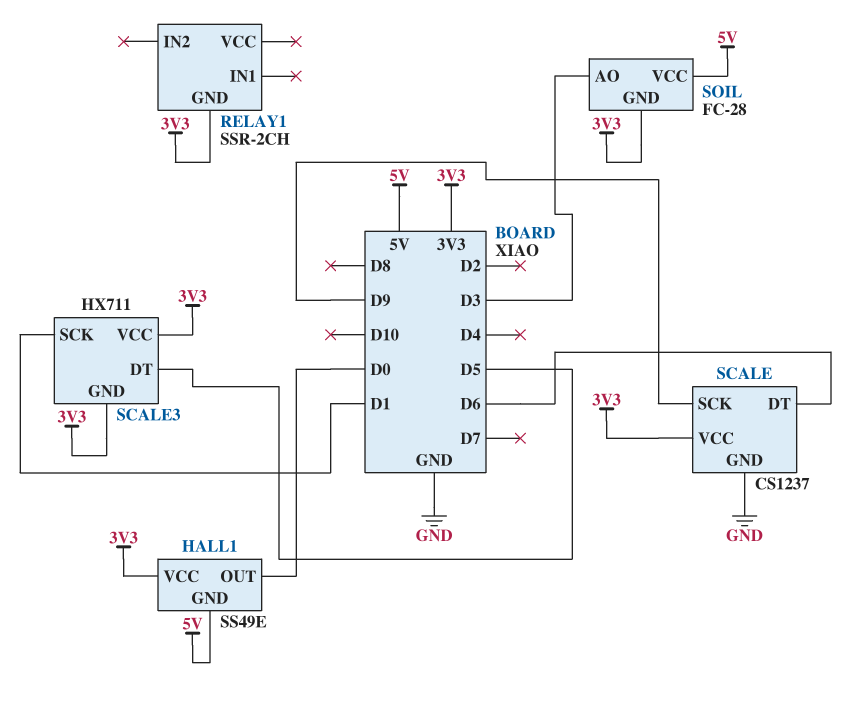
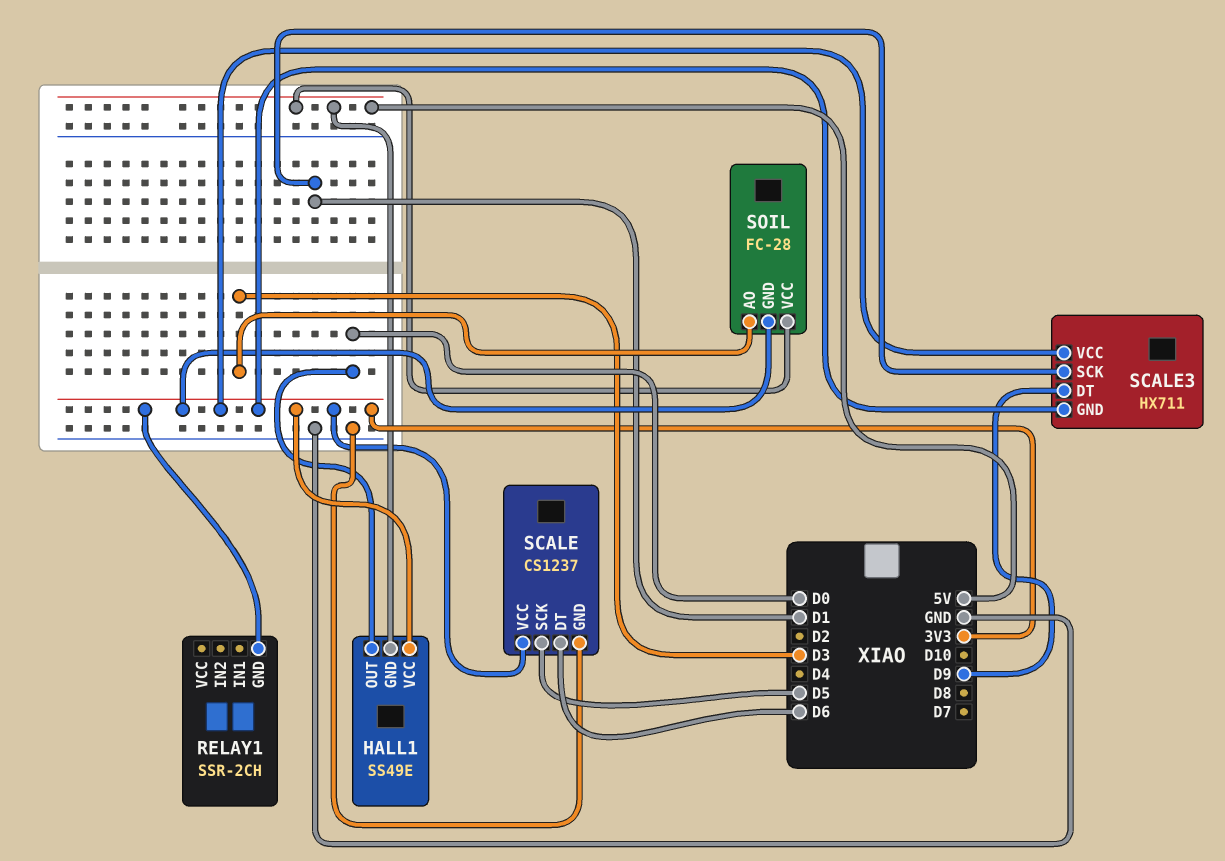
SCALE pin SCK: D9 -> D5
SCALE3 pin DT: D5 -> D9

